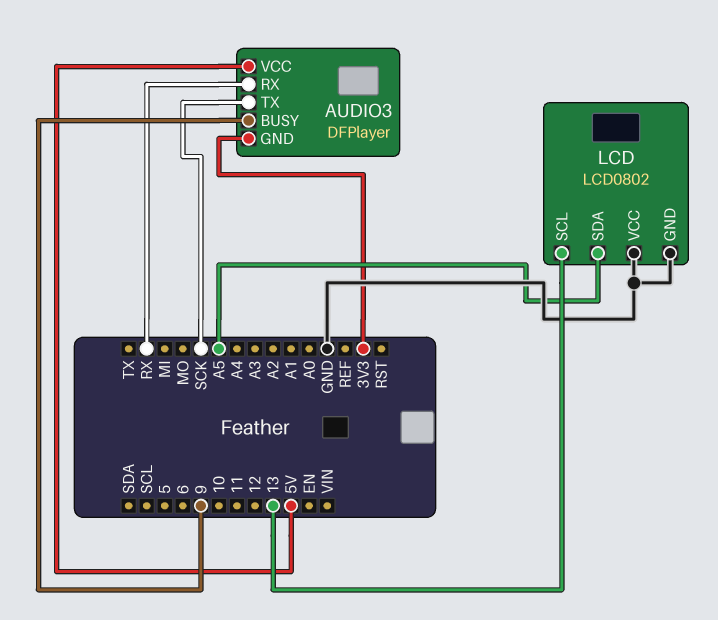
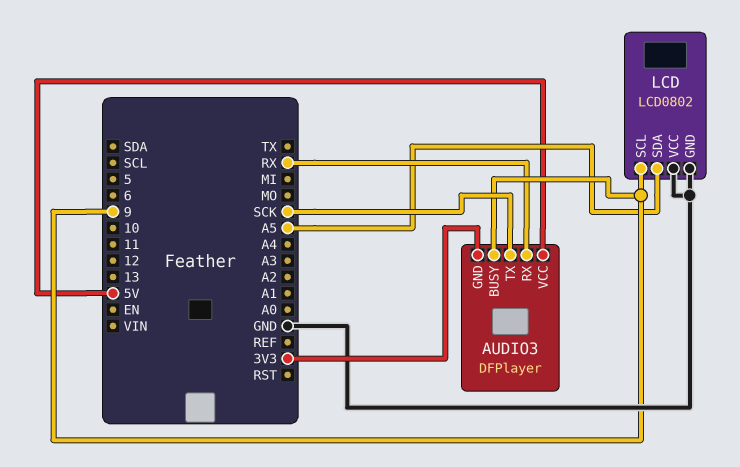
LCD pin SCL: 13 -> 9

